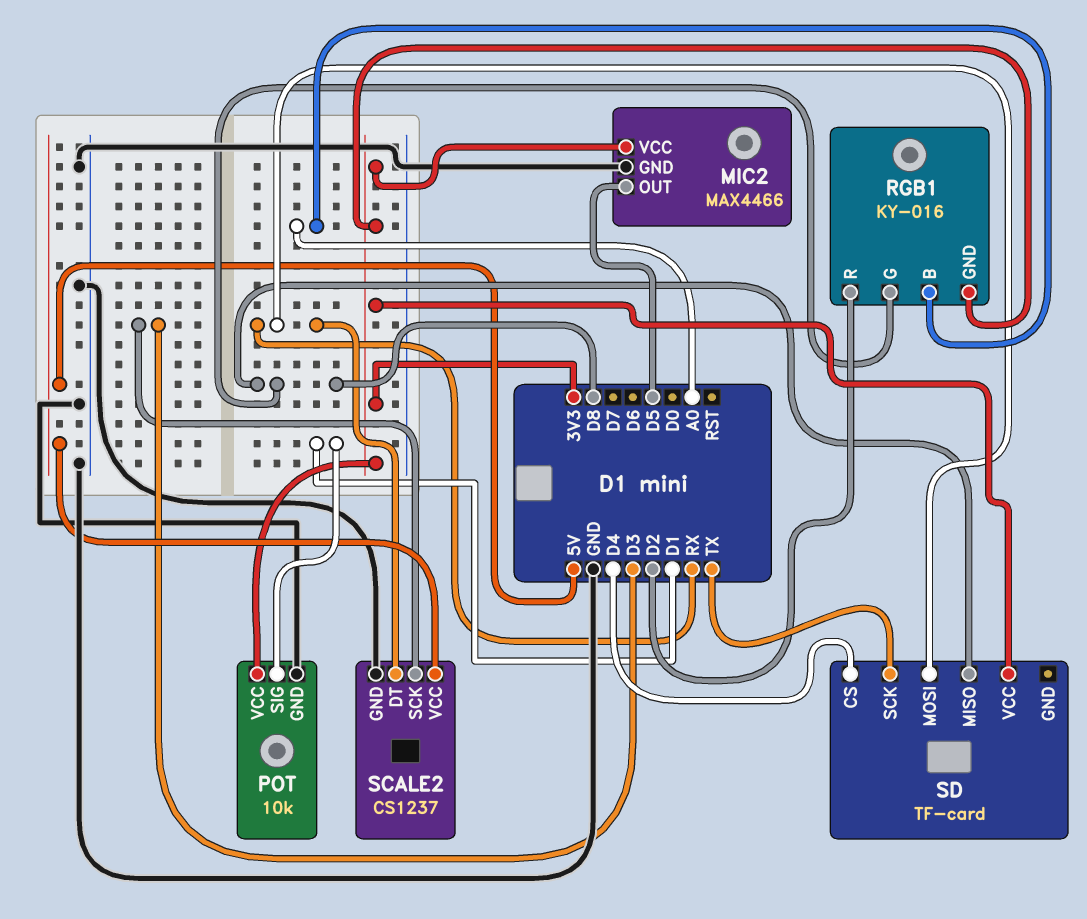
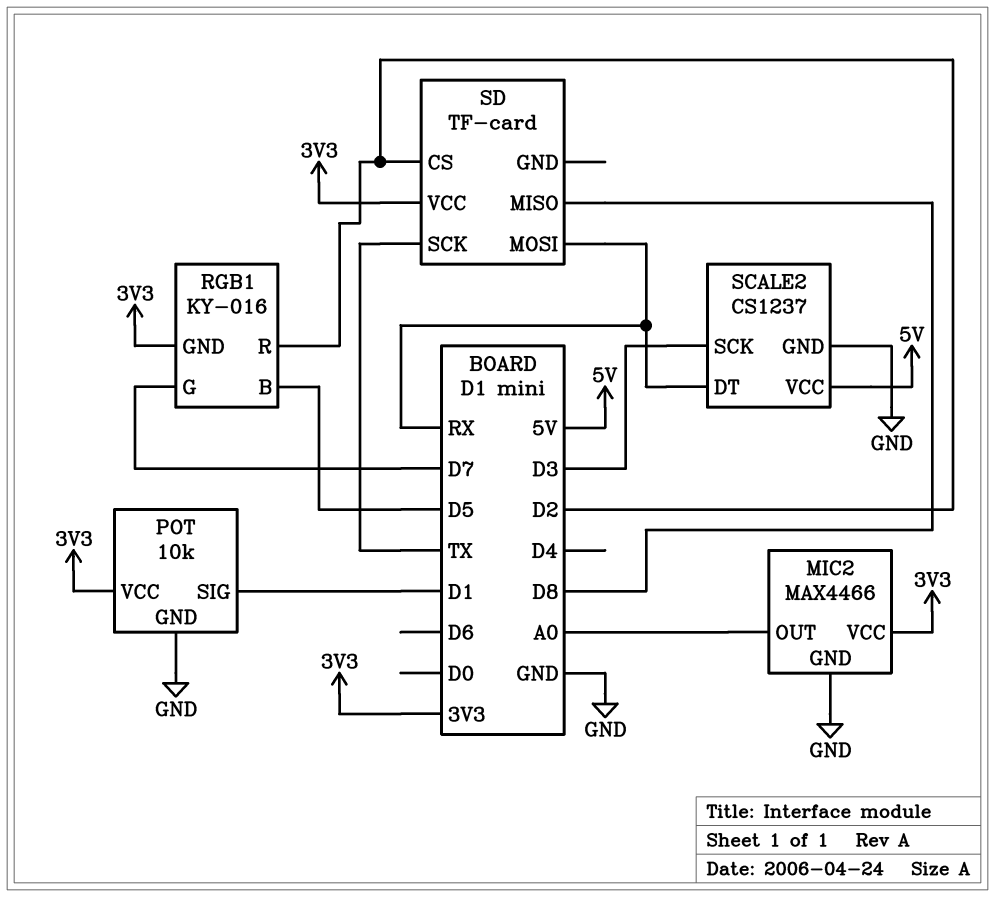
MIC2 pin OUT: D5 -> A0
RGB1 pin B: A0 -> D5
RGB1 pin G: D8 -> D7
SD pin CS: D4 -> D2

